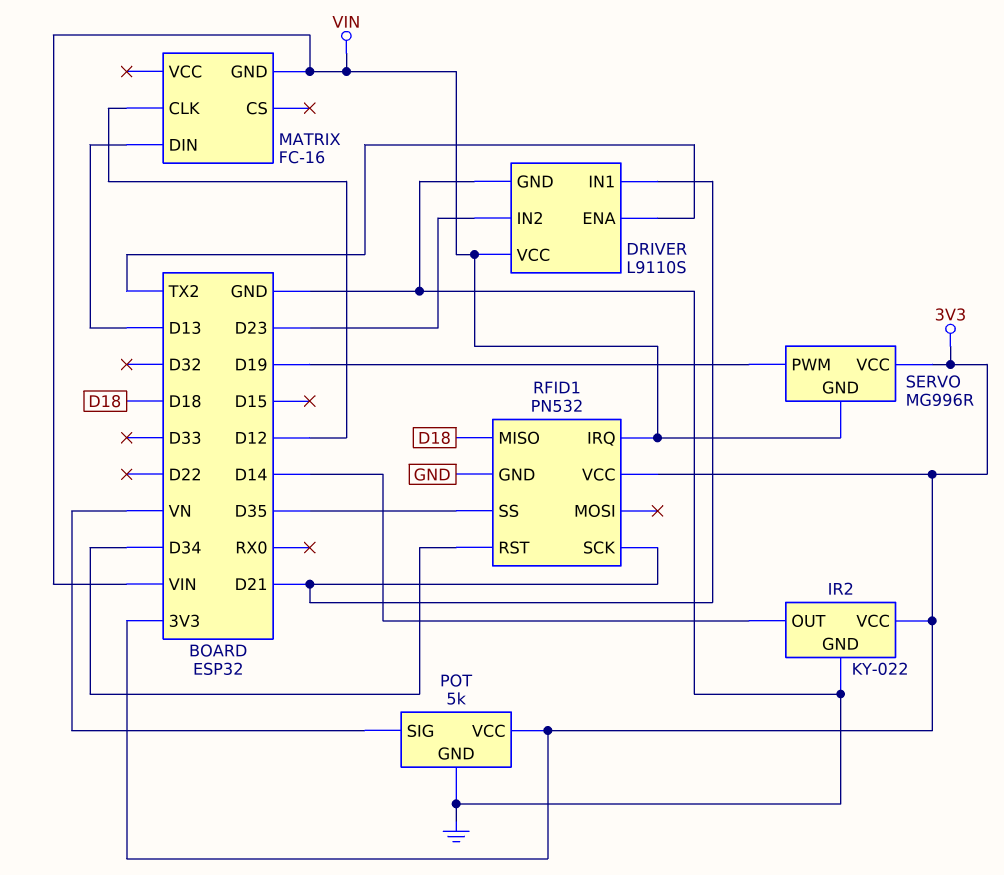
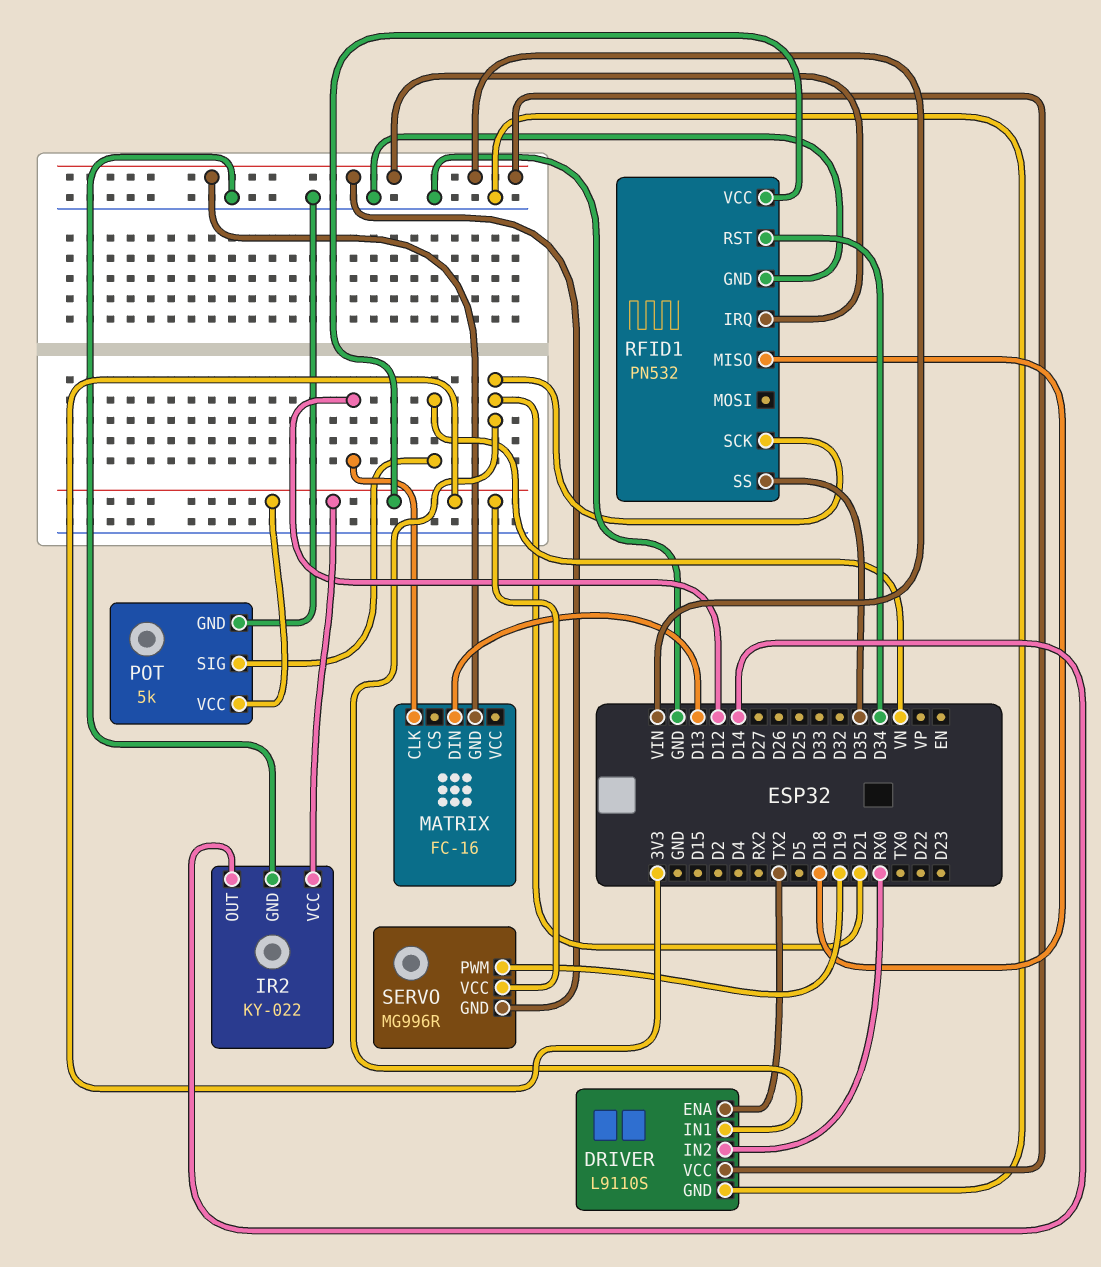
DRIVER pin IN2: D23 -> RX0

